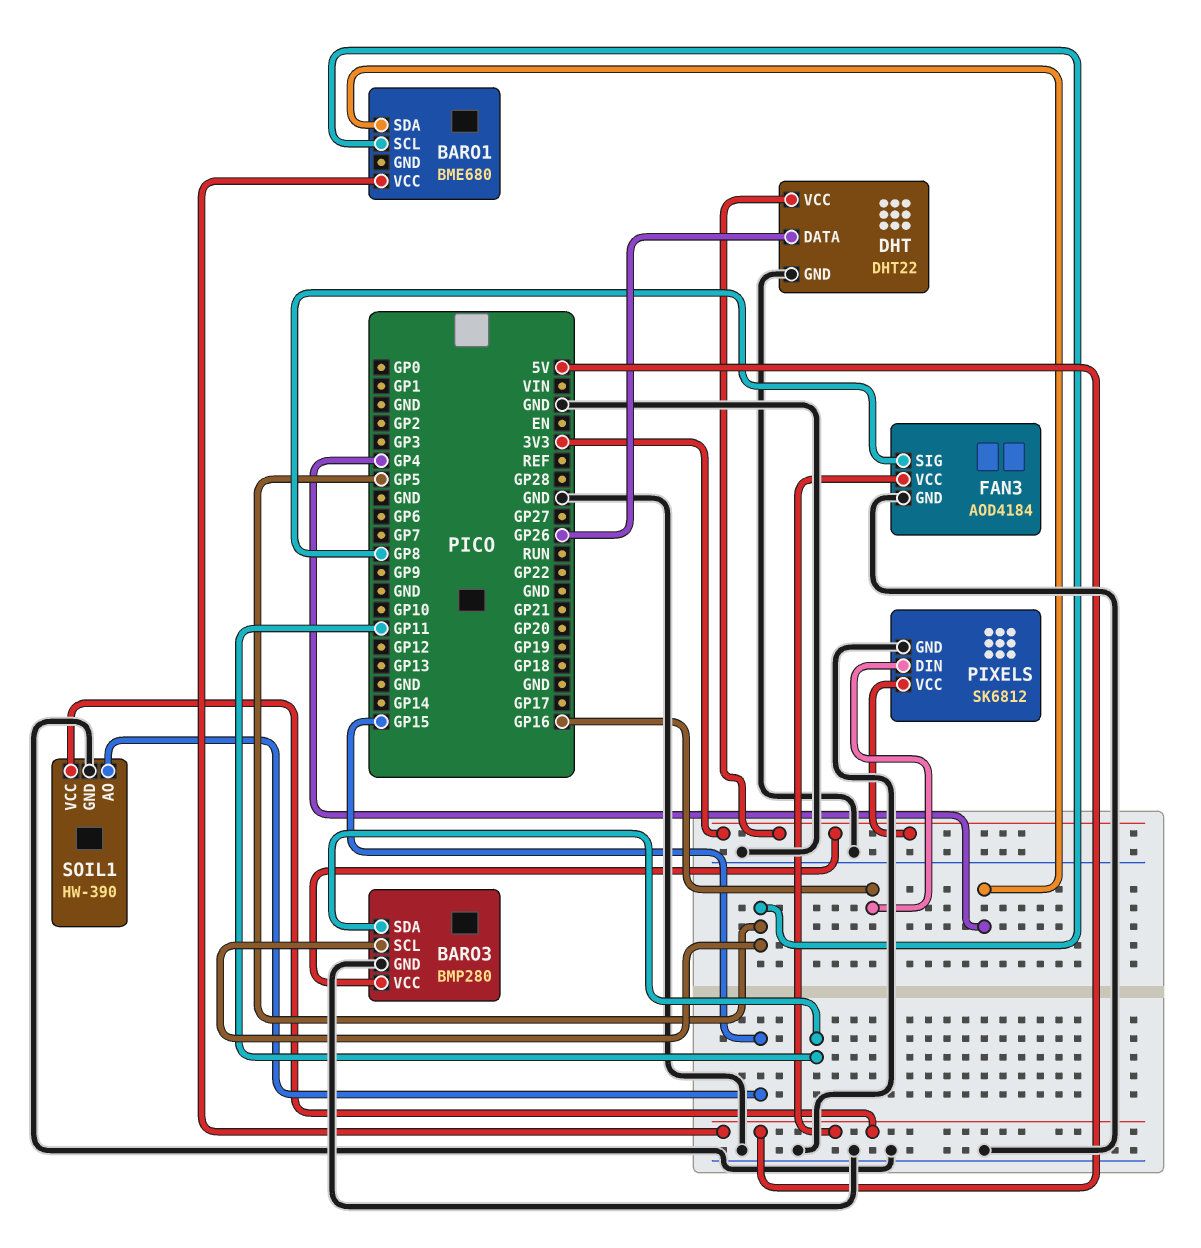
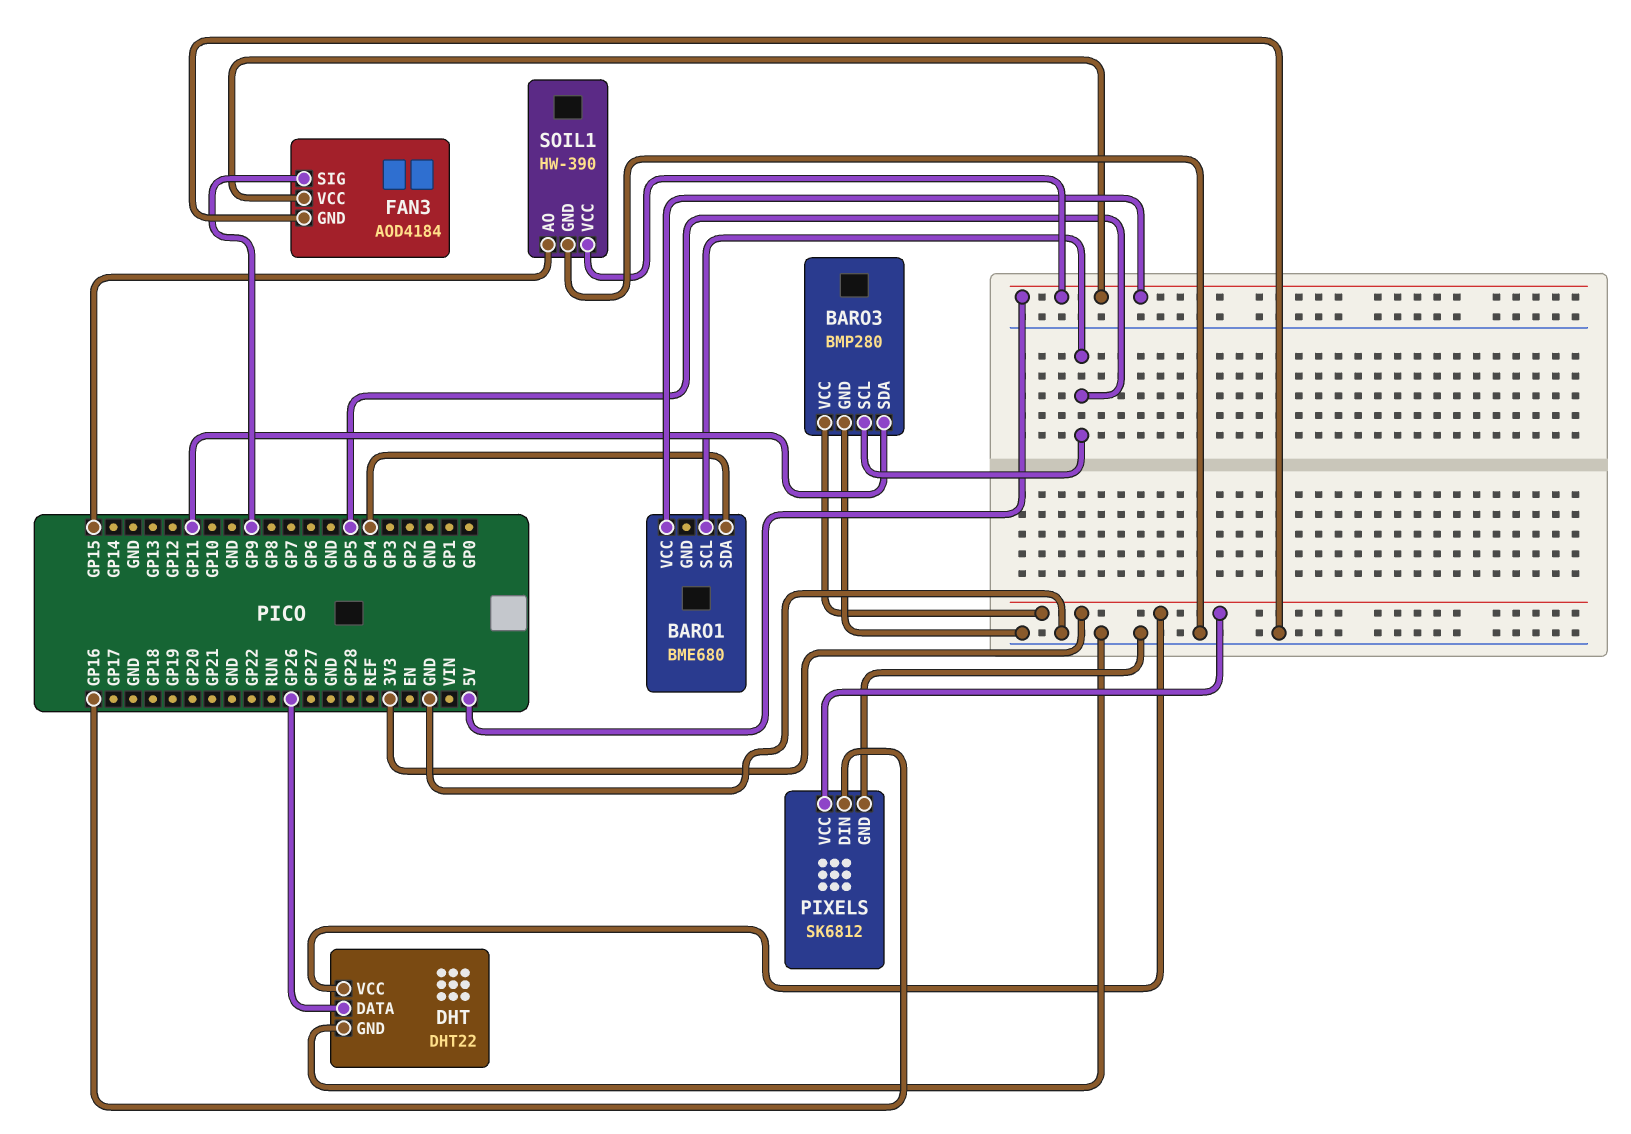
FAN3 pin SIG: GP8 -> GP9

